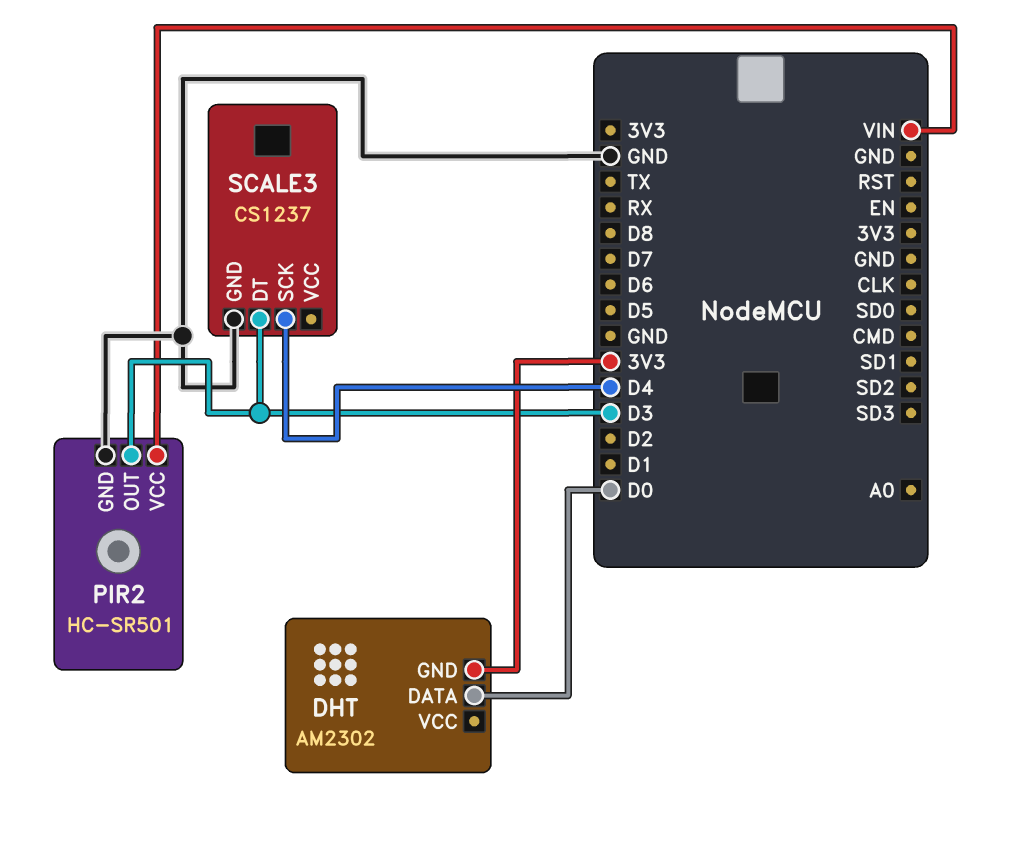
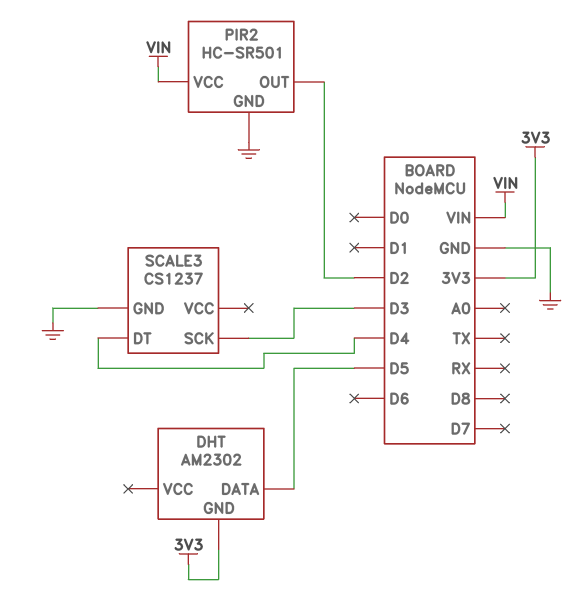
DHT pin DATA: D0 -> D5
PIR2 pin OUT: D3 -> D2
SCALE3 pin DT: D3 -> D4
SCALE3 pin SCK: D4 -> D3

